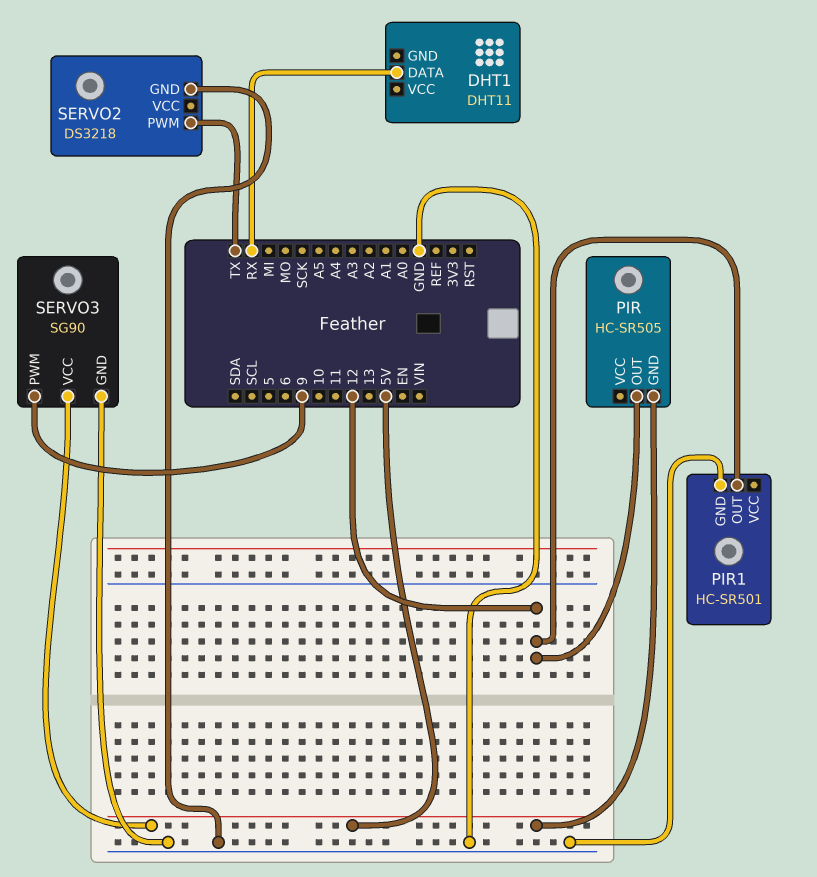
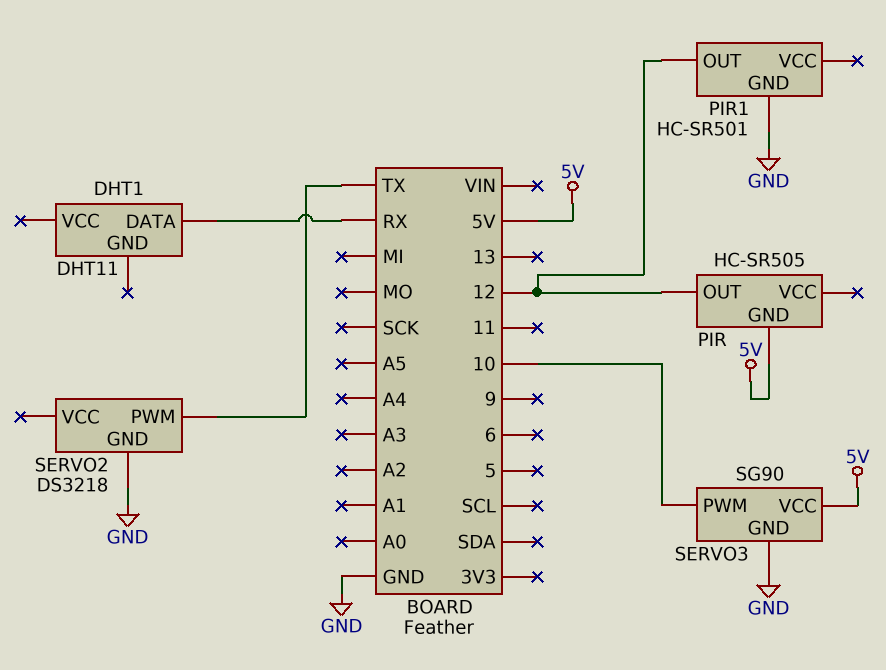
SERVO3 pin PWM: 9 -> 10

